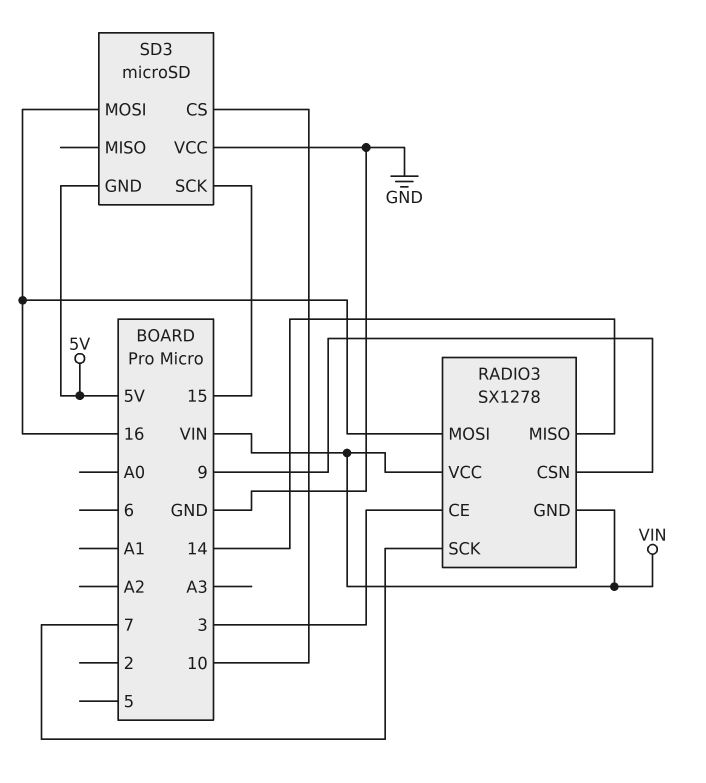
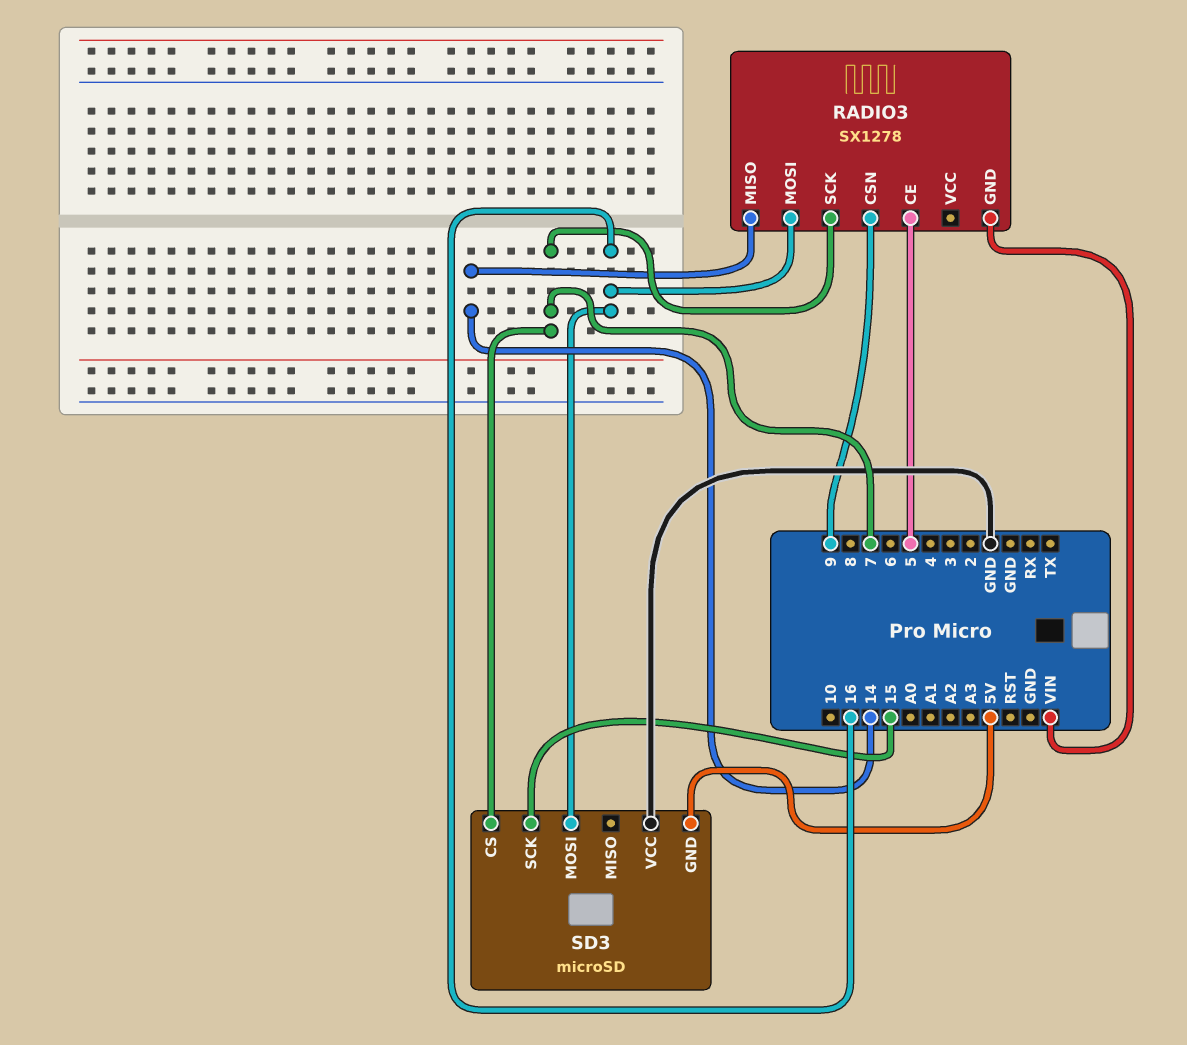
RADIO3 pin CE: 3 -> 5
RADIO3 pin VCC: VIN -> none
SD3 pin CS: 10 -> 7

